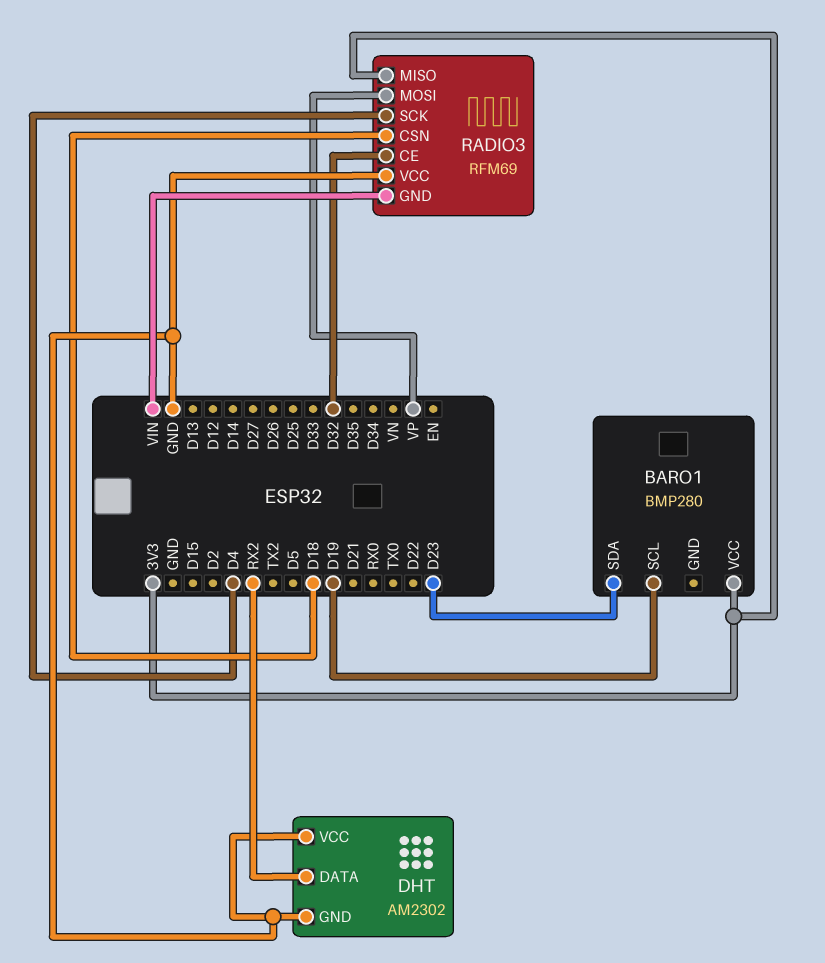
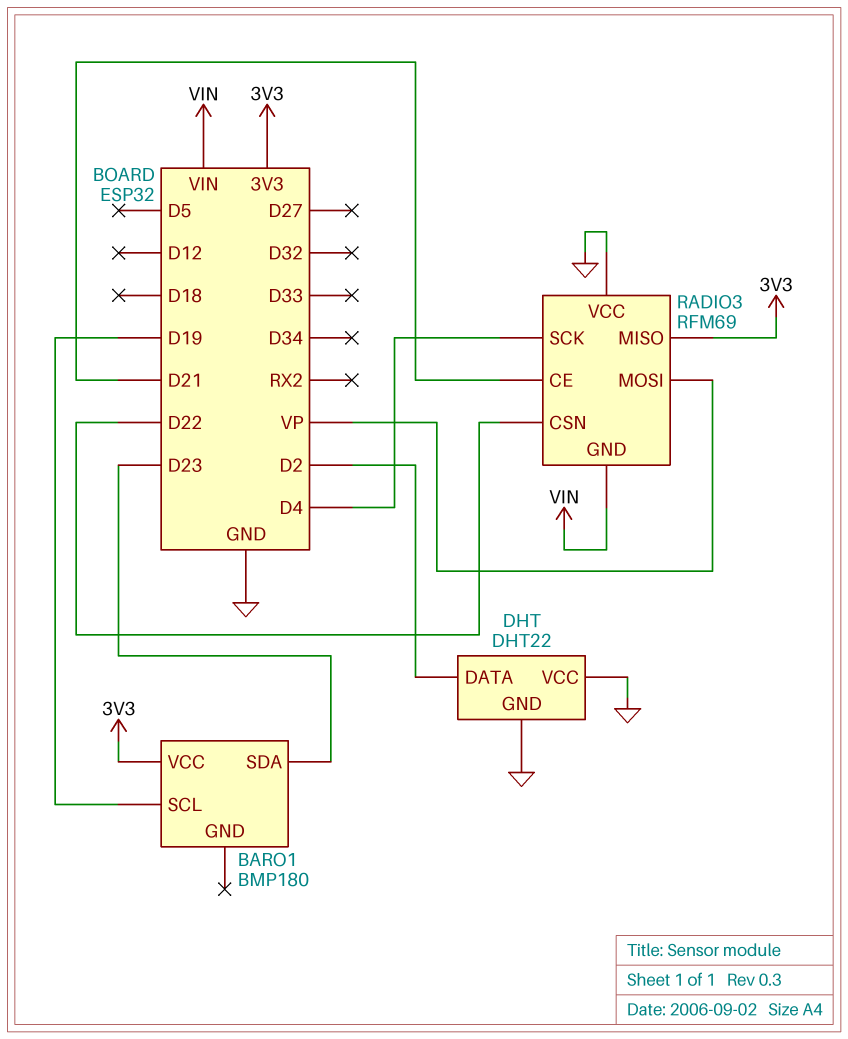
BARO1: BMP280 -> BMP180
DHT: AM2302 -> DHT22
DHT pin DATA: RX2 -> D2
RADIO3 pin CE: D32 -> D21
RADIO3 pin CSN: D18 -> D22

